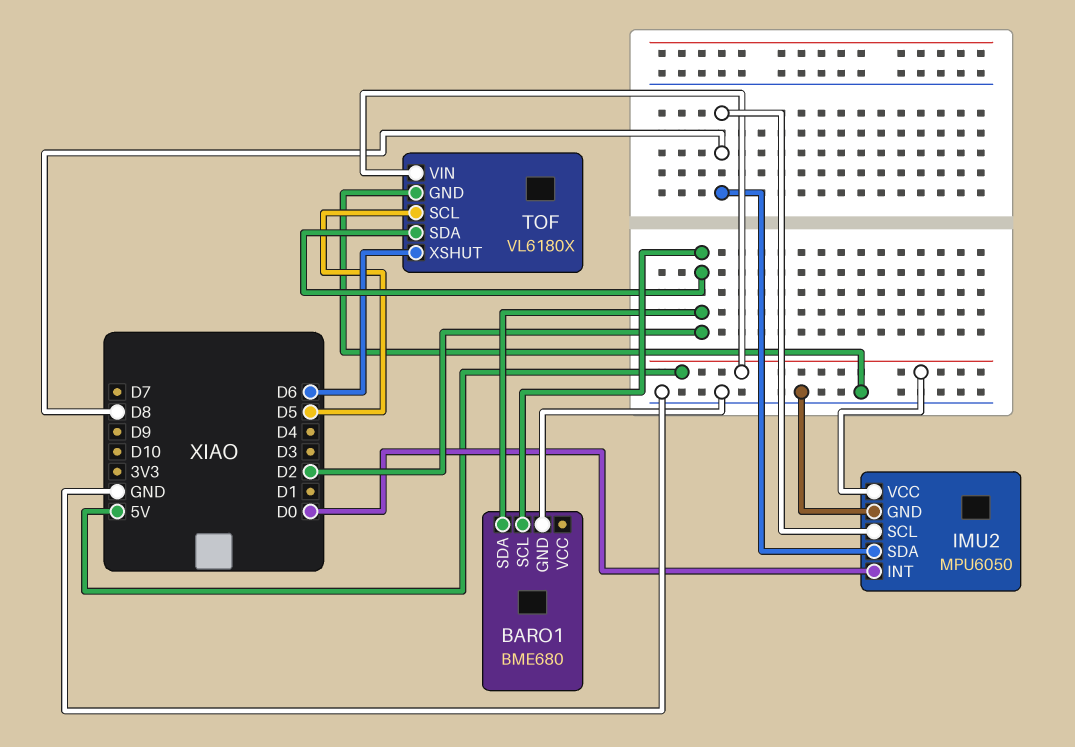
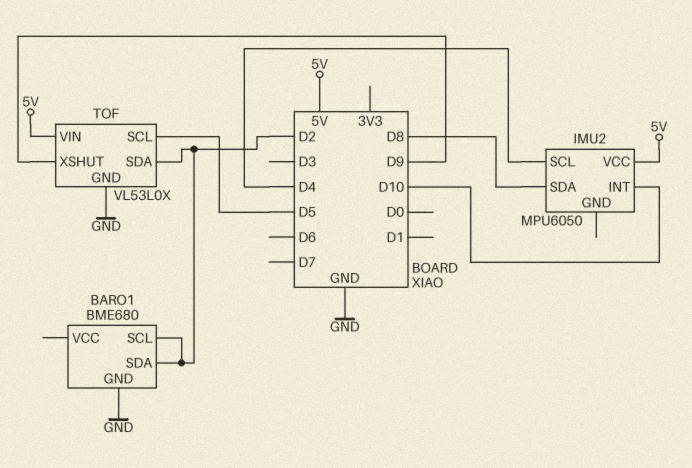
IMU2 pin GND: GND -> none
IMU2 pin INT: D0 -> D10
IMU2 pin SCL: D8 -> D4
TOF: VL6180X -> VL53L0X
TOF pin XSHUT: D6 -> D9

